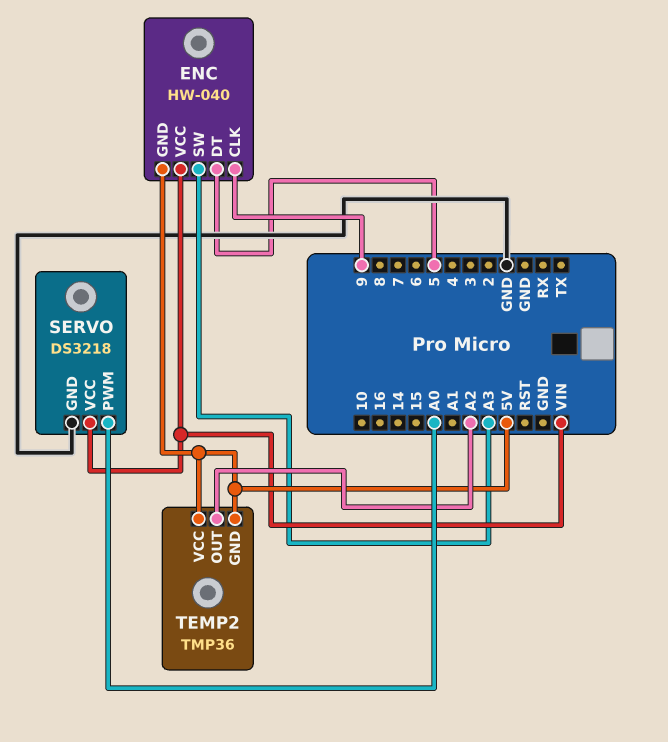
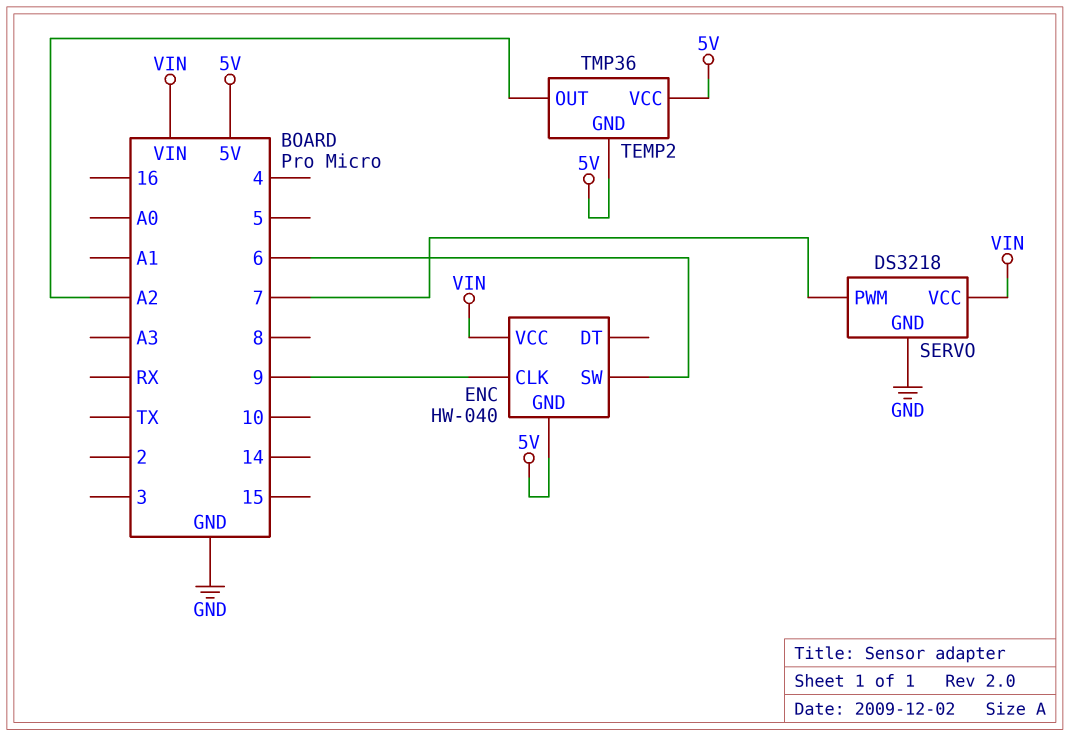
ENC pin DT: 5 -> none
ENC pin SW: A3 -> 6
SERVO pin PWM: A0 -> 7

